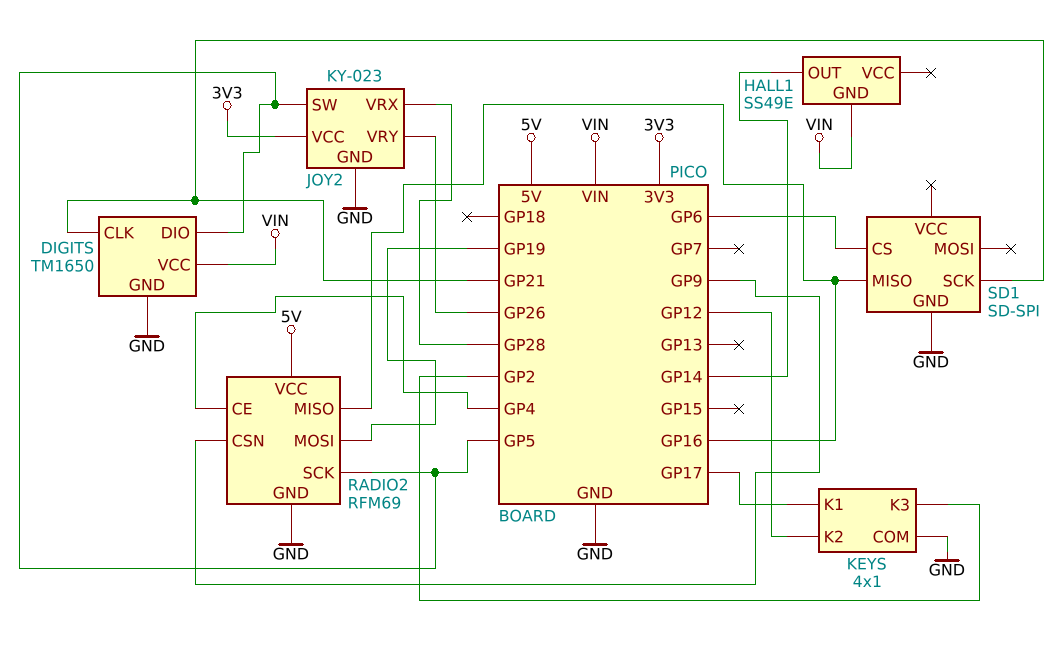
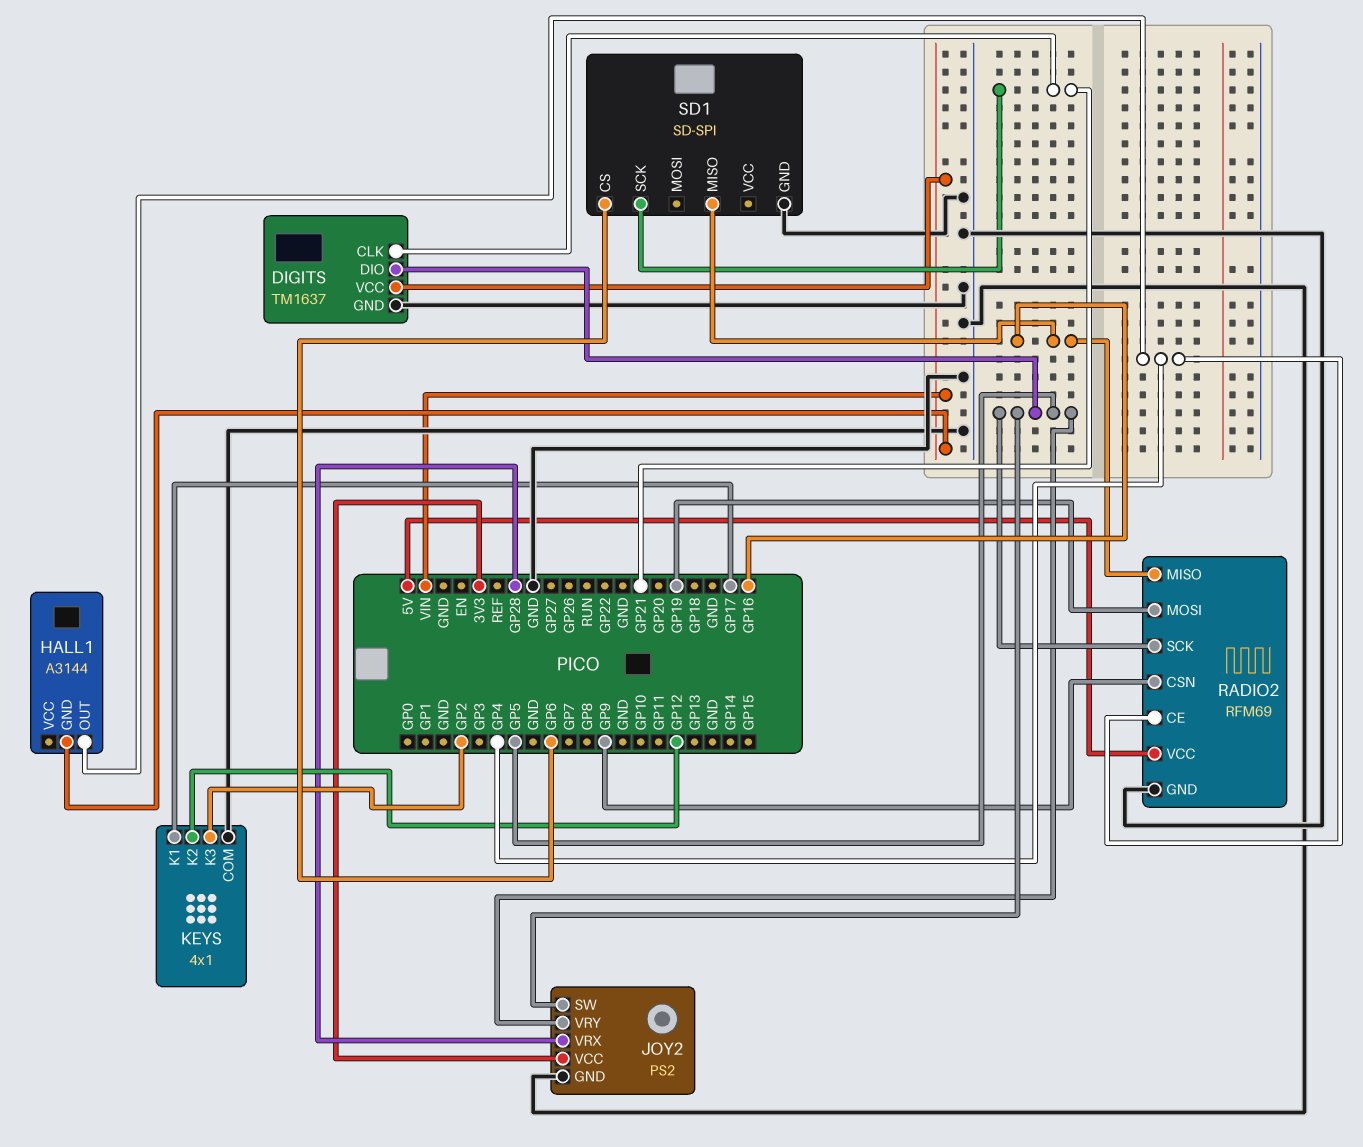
DIGITS: TM1650 -> TM1637
HALL1: SS49E -> A3144
HALL1 pin OUT: GP14 -> GP4
JOY2: KY-023 -> PS2
JOY2 pin VRY: GP26 -> GP5

